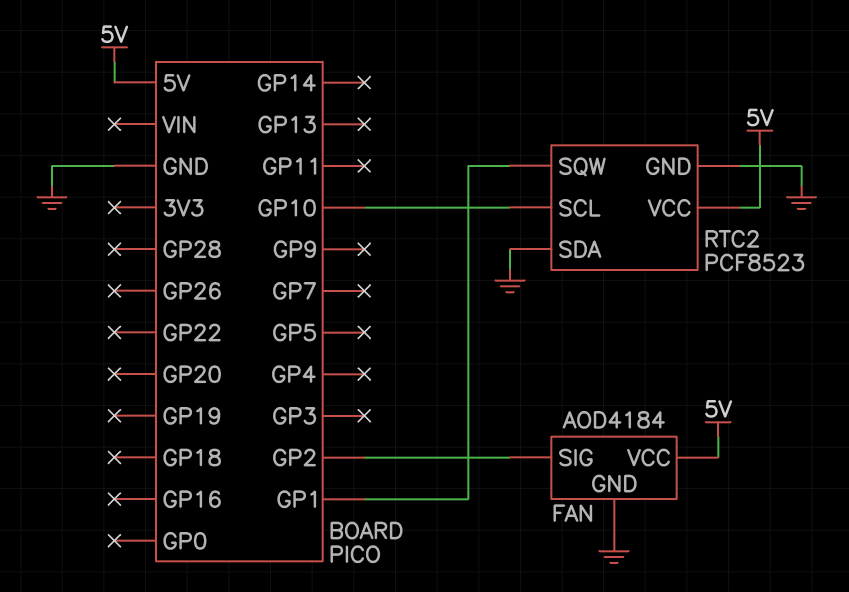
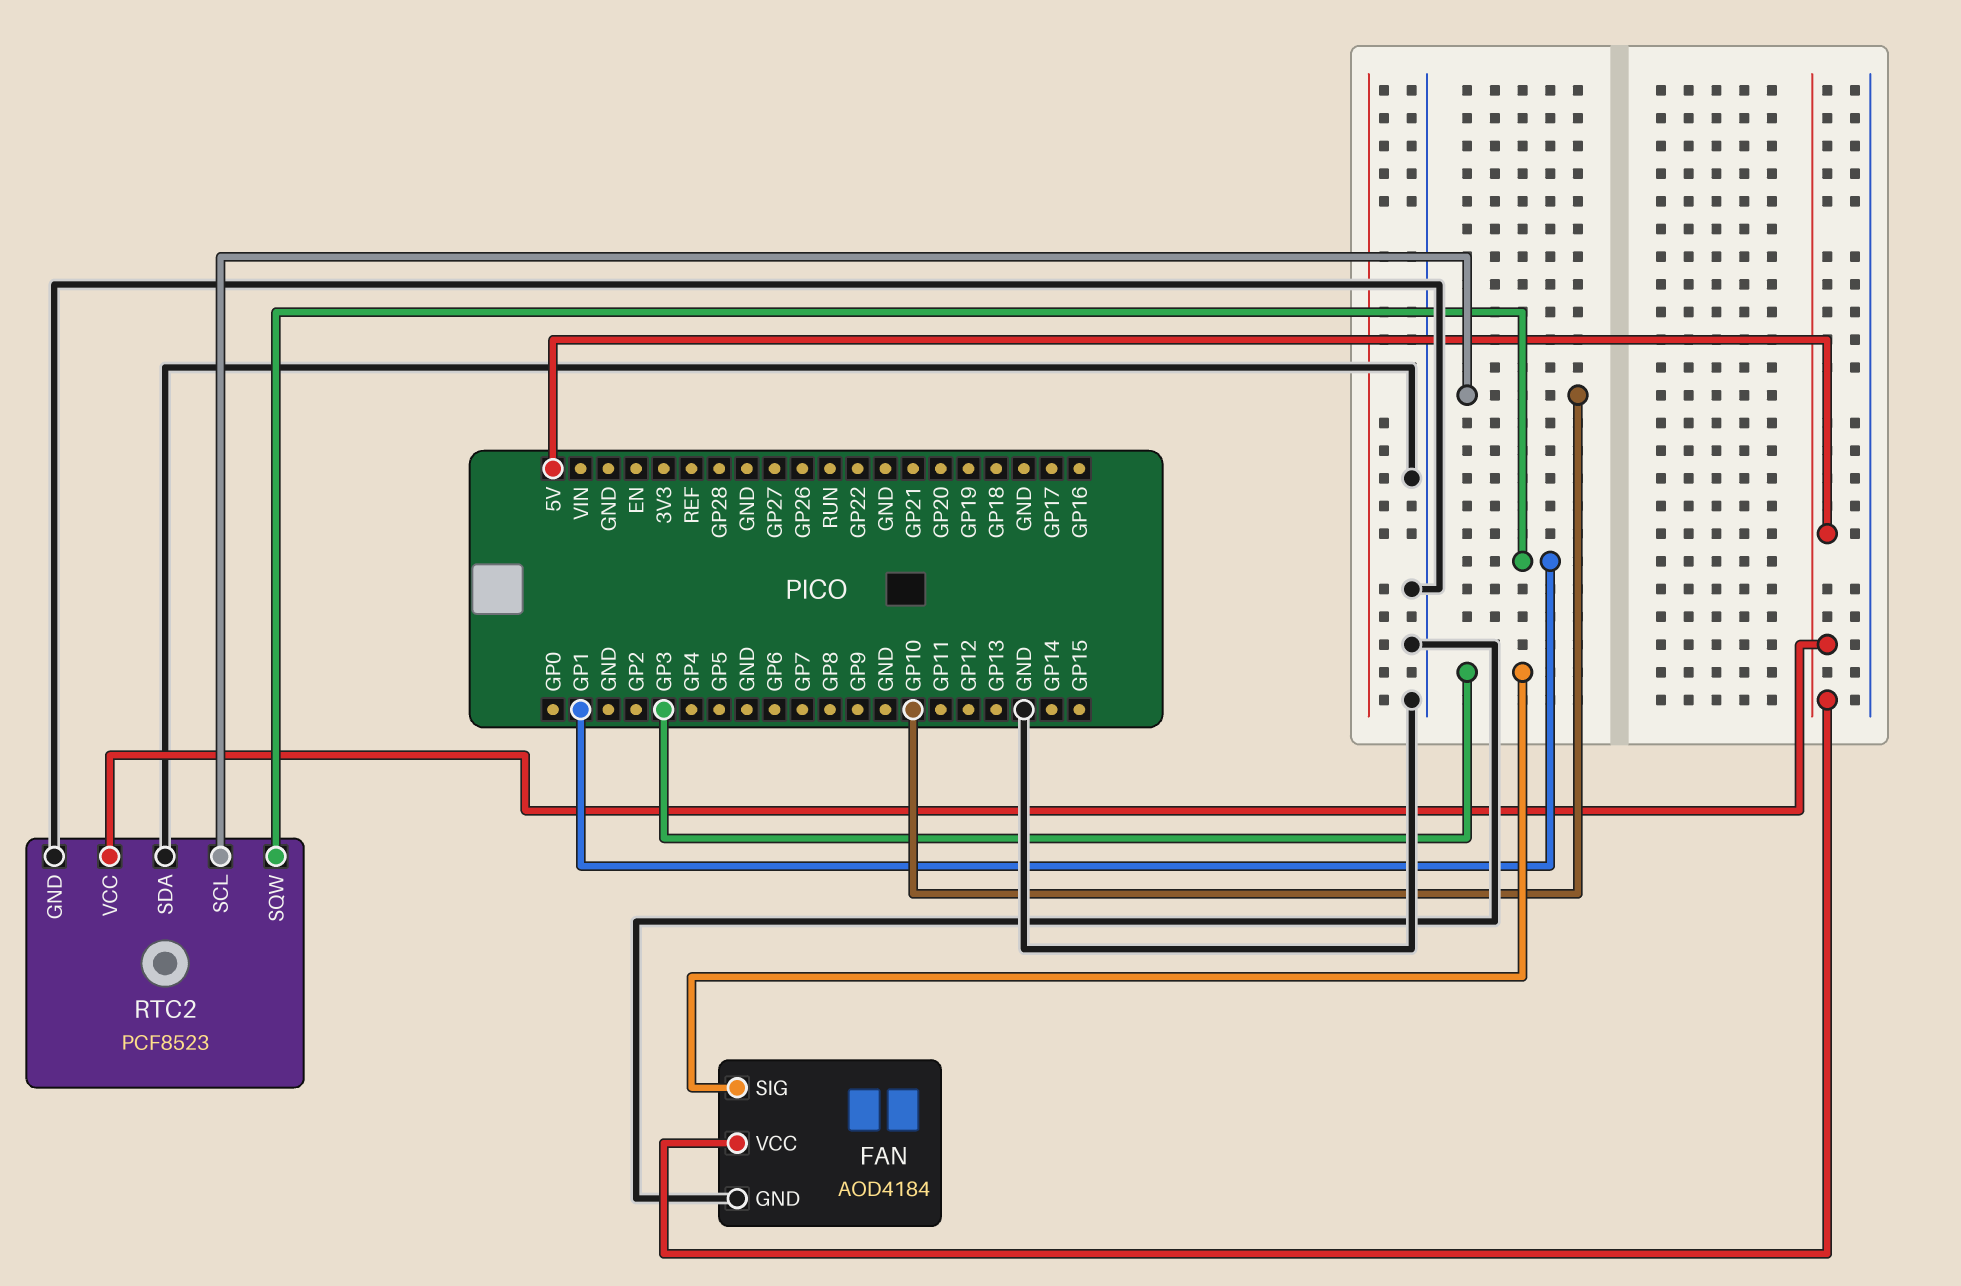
FAN pin SIG: GP2 -> GP3

